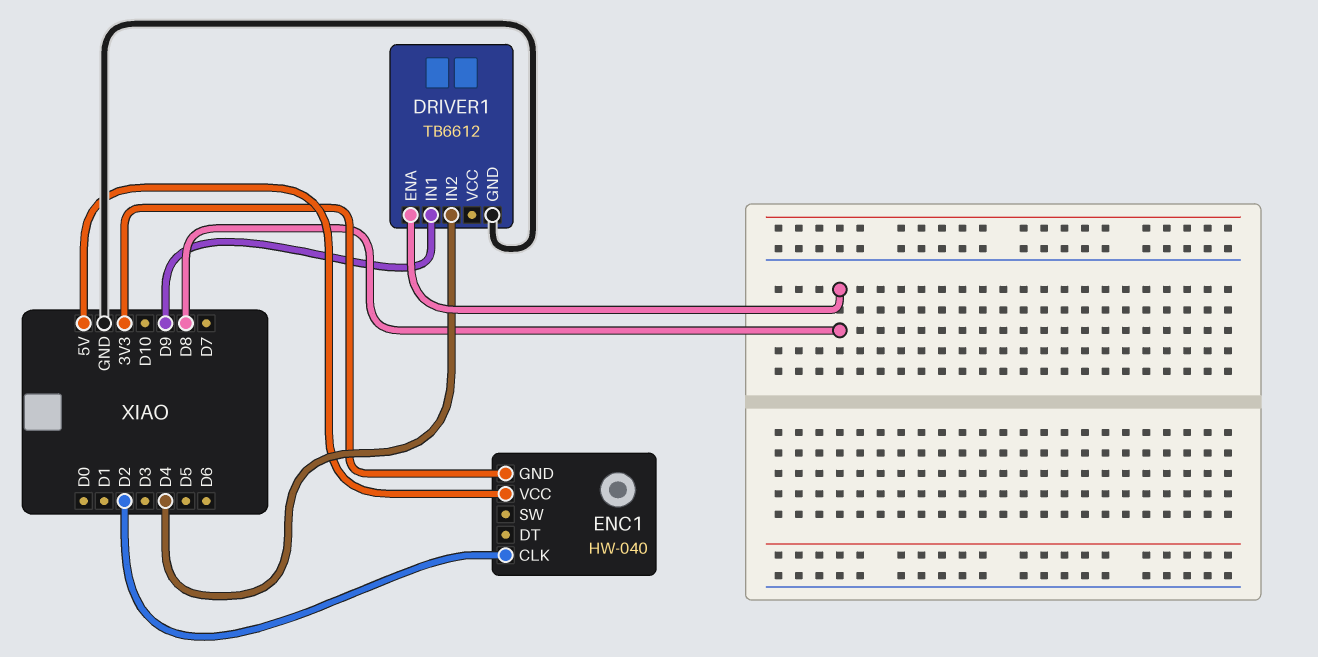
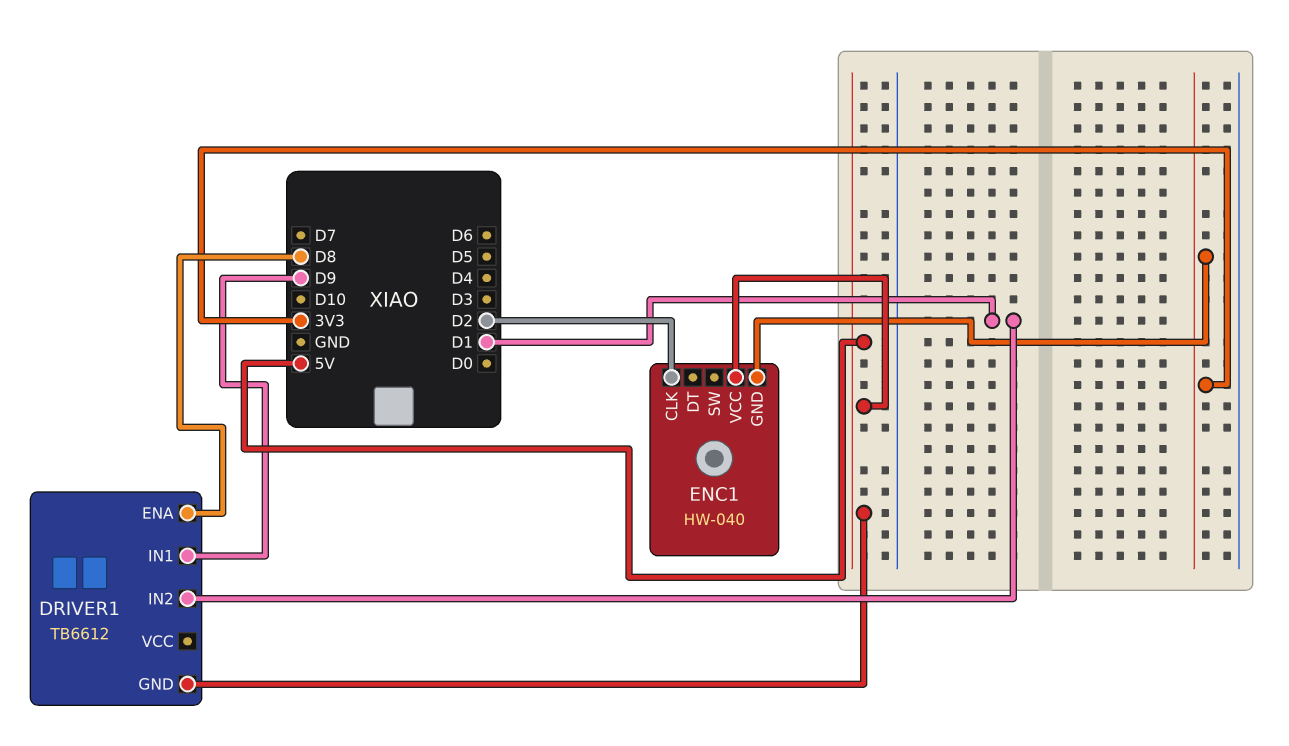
DRIVER1 pin GND: GND -> 5V
DRIVER1 pin IN2: D4 -> D1

